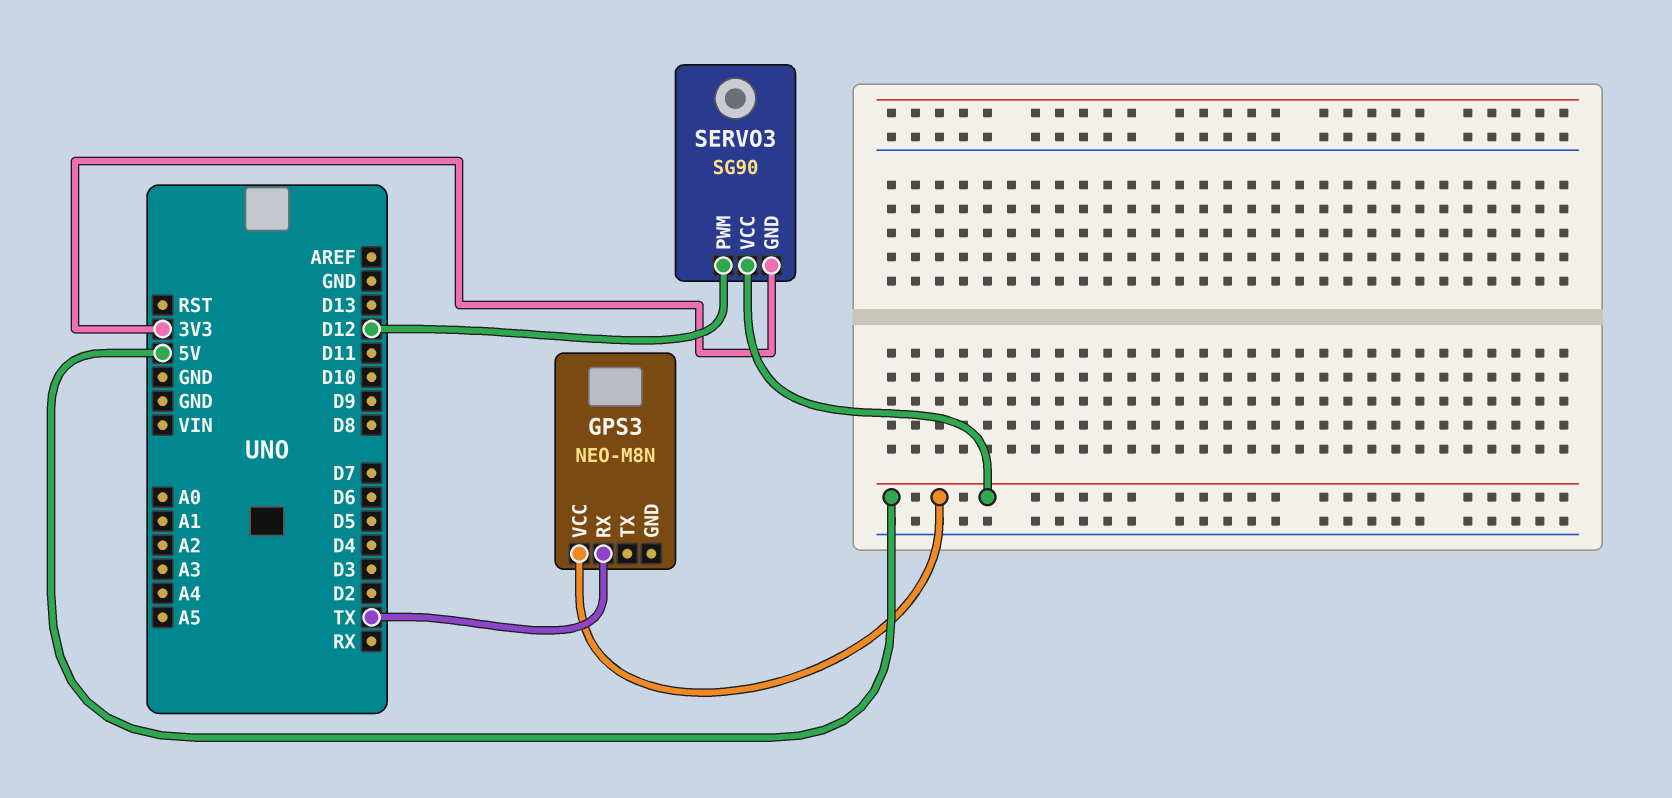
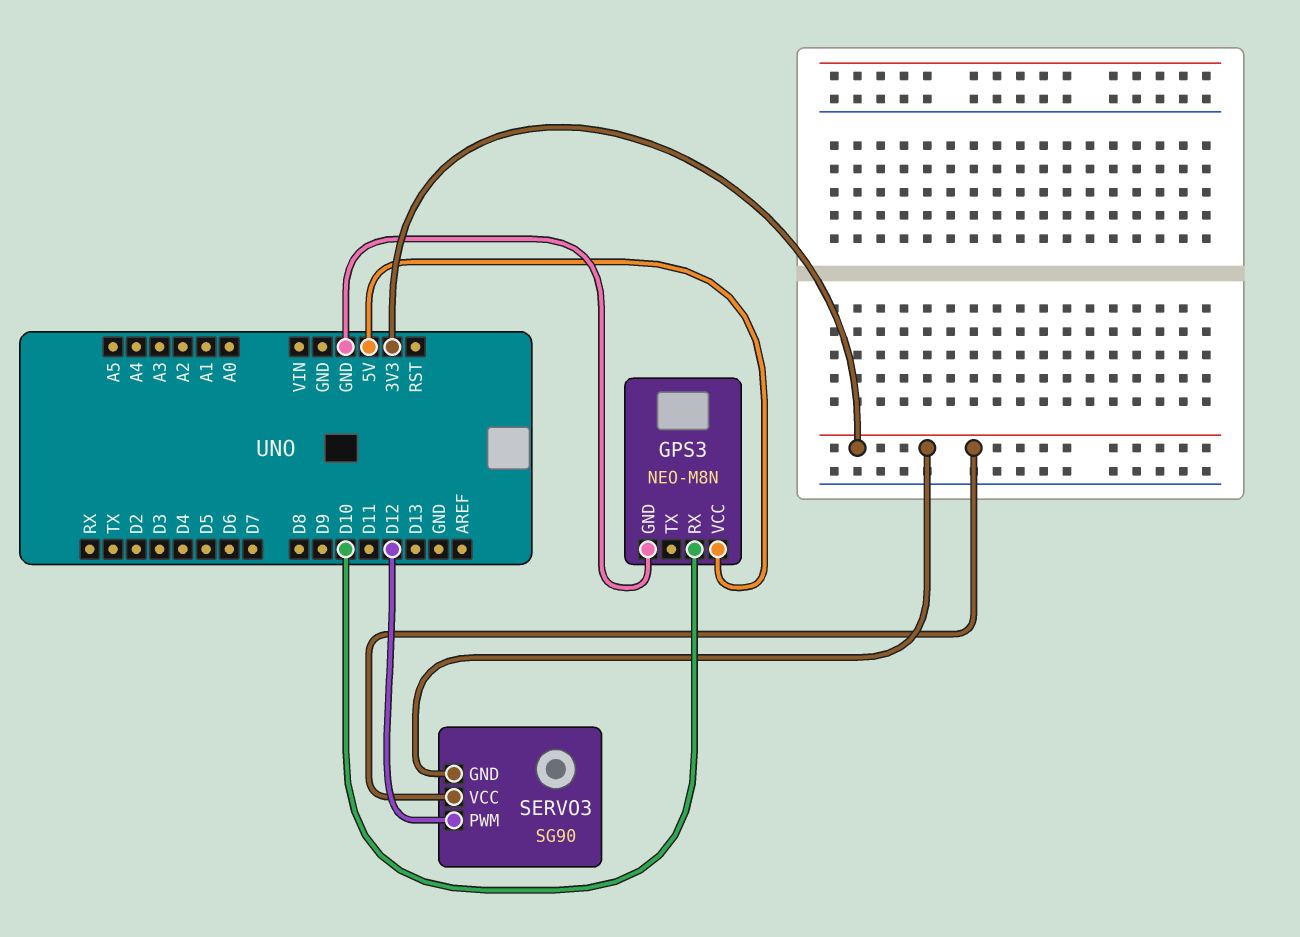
GPS3 pin GND: none -> GND
GPS3 pin RX: TX -> D10
SERVO3 pin VCC: 5V -> 3V3

